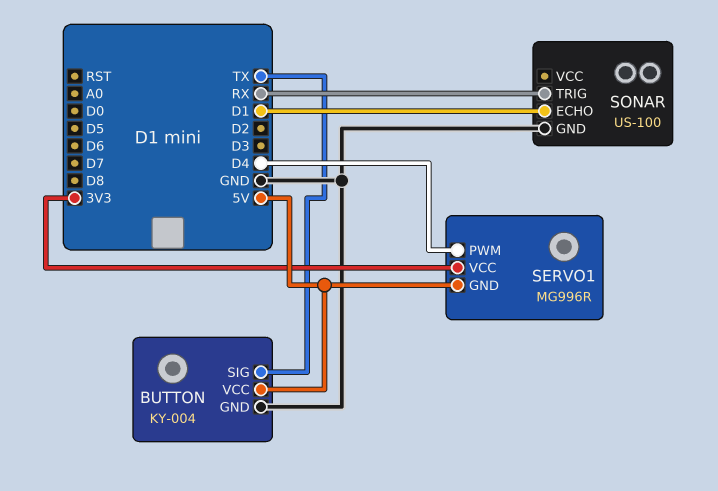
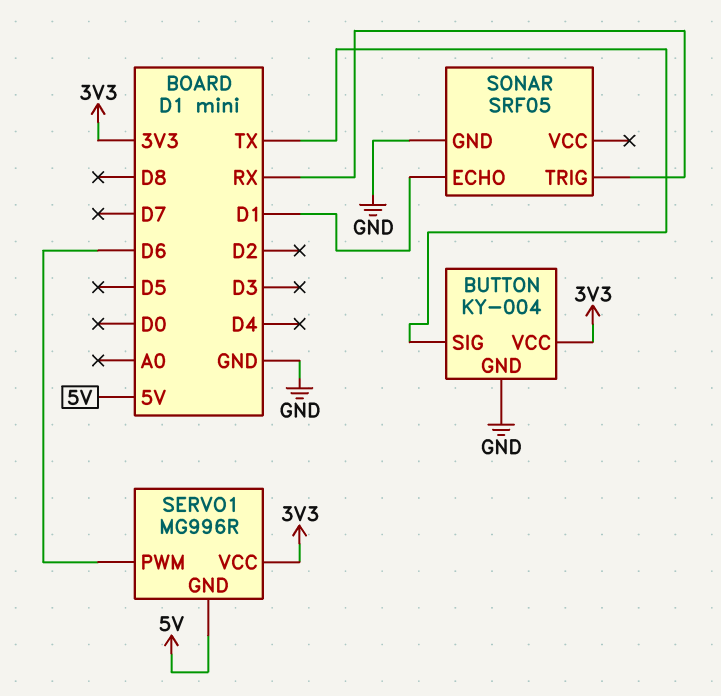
BUTTON pin VCC: 5V -> 3V3
SERVO1 pin PWM: D4 -> D6
SONAR: US-100 -> SRF05

